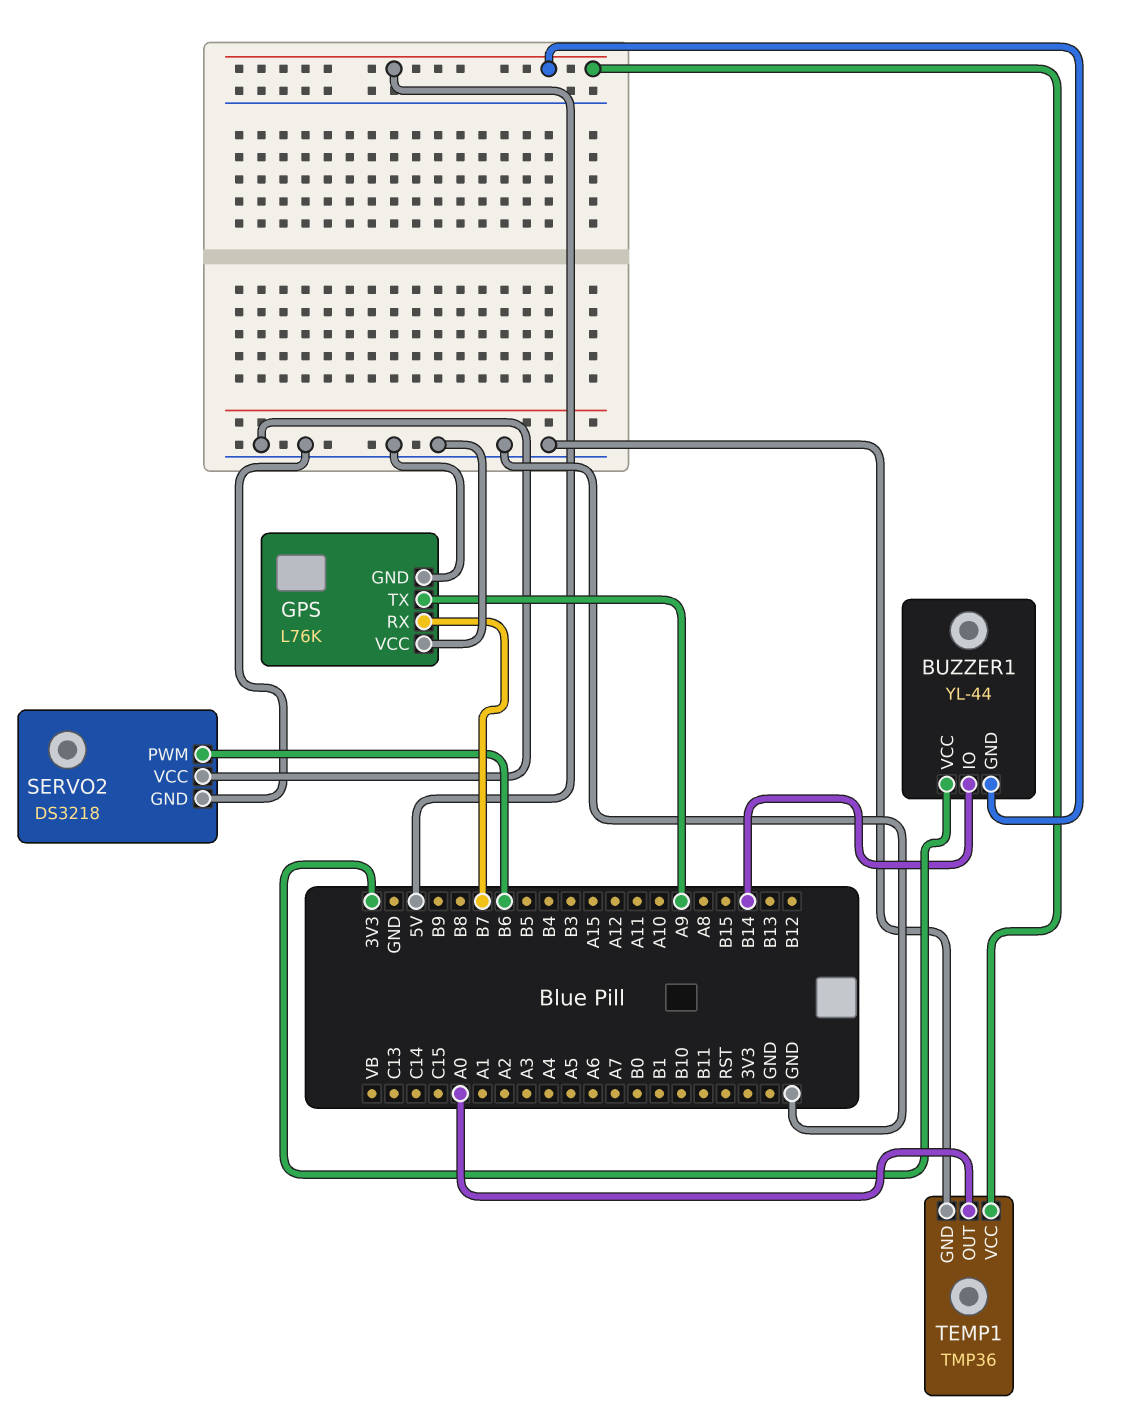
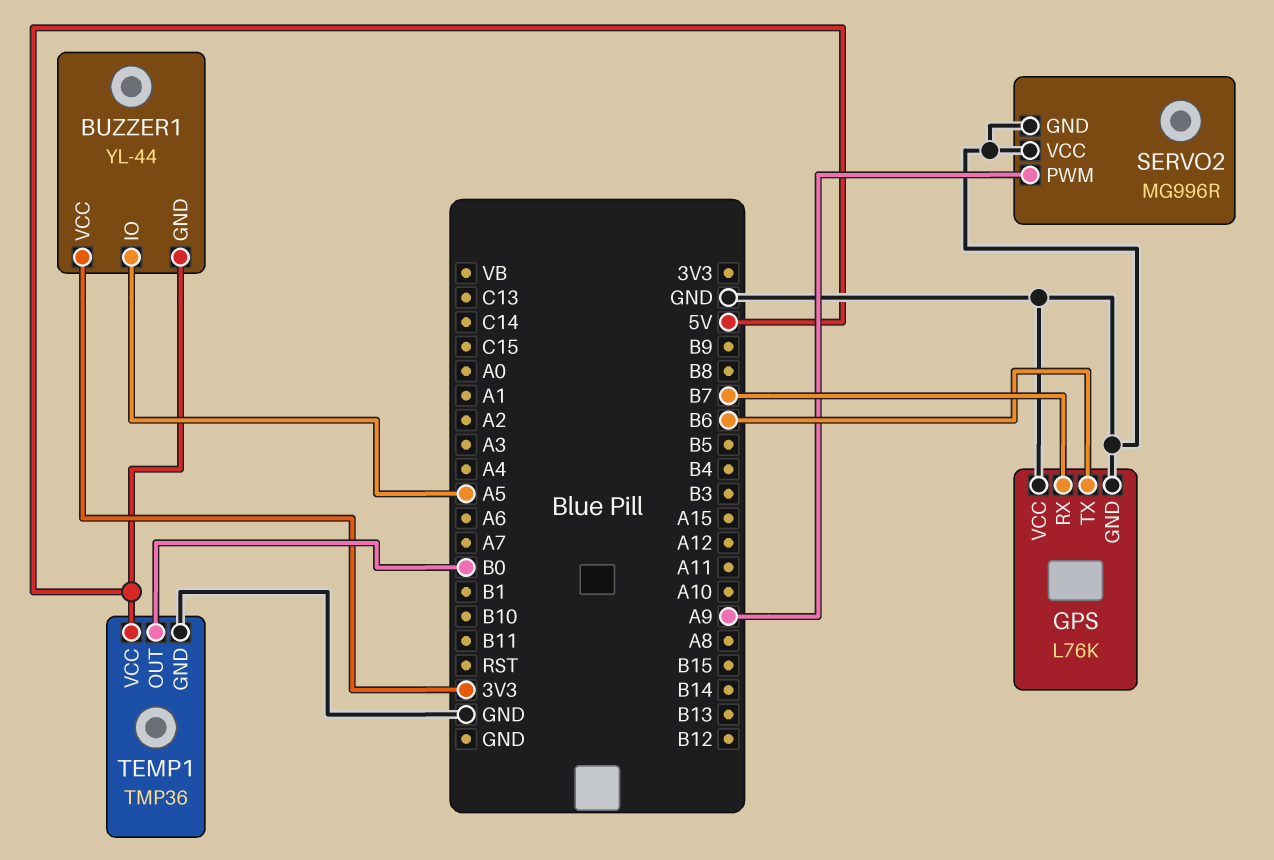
BUZZER1 pin IO: B14 -> A5
GPS pin TX: A9 -> B6
SERVO2: DS3218 -> MG996R
SERVO2 pin PWM: B6 -> A9
TEMP1 pin OUT: A0 -> B0

